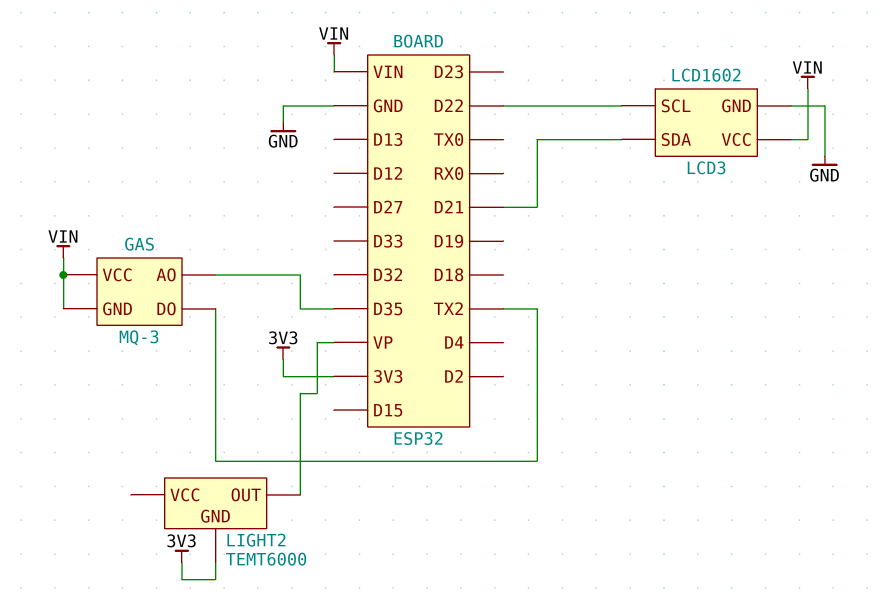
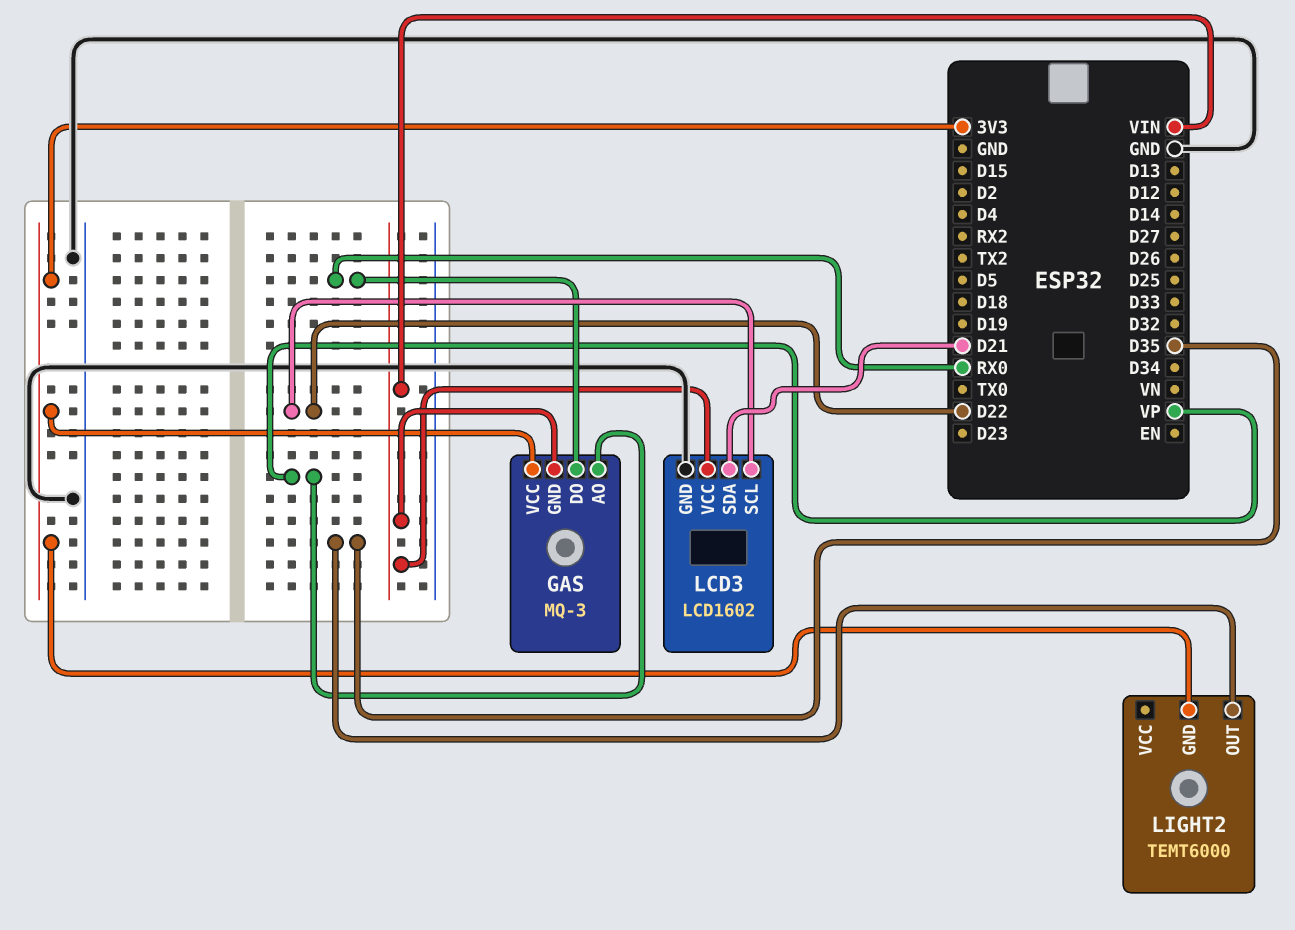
GAS pin AO: D35 -> VP
GAS pin DO: TX2 -> RX0
GAS pin VCC: VIN -> 3V3
LIGHT2 pin OUT: VP -> D35

